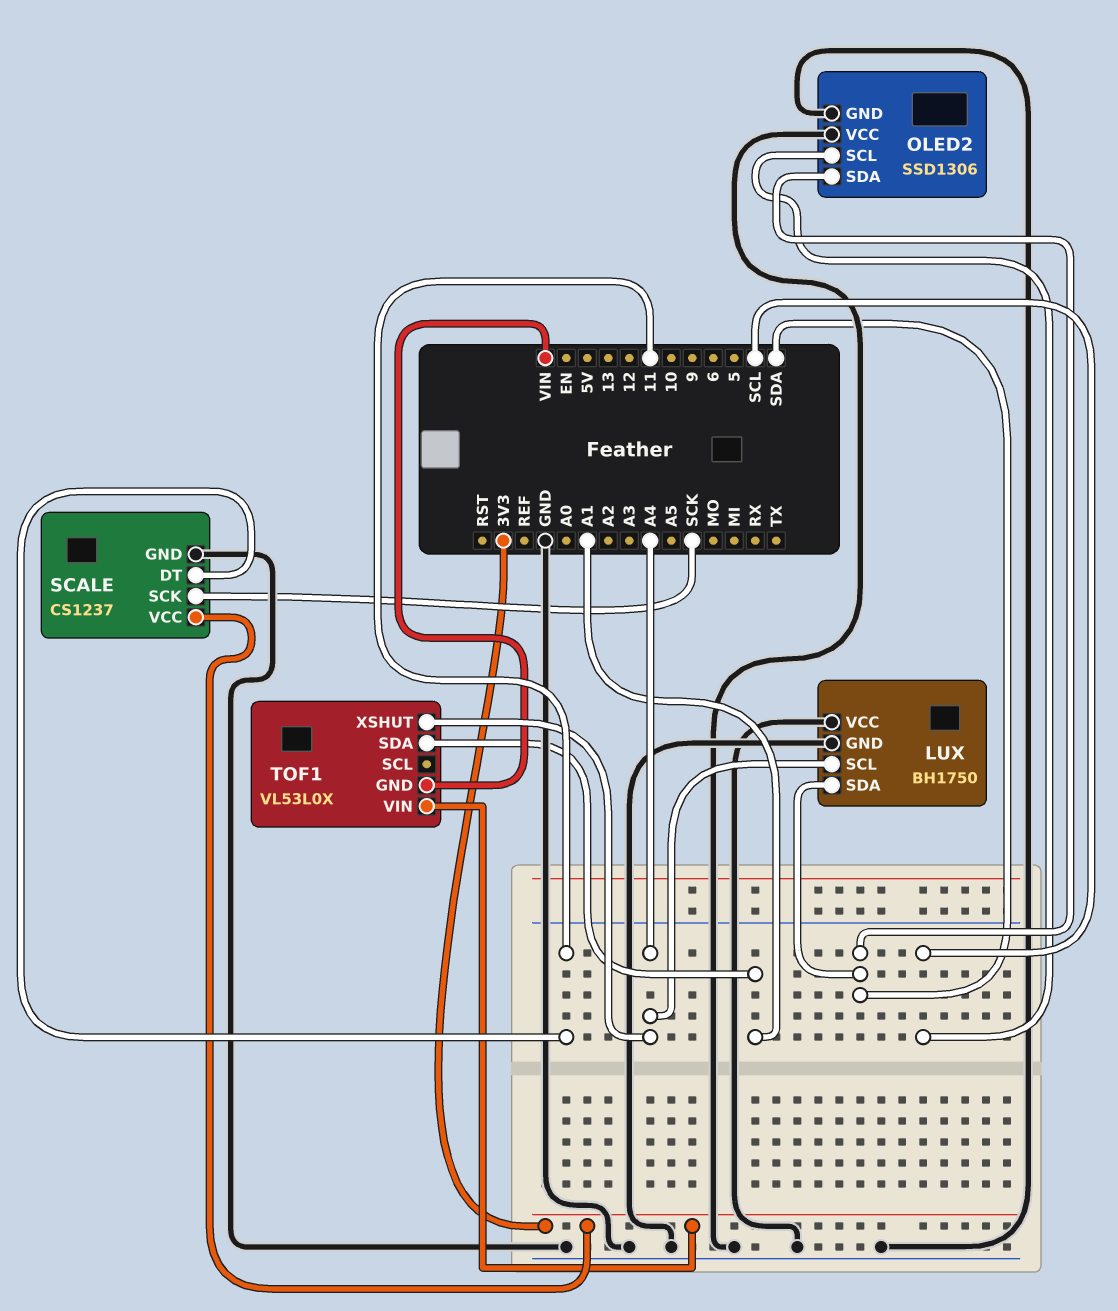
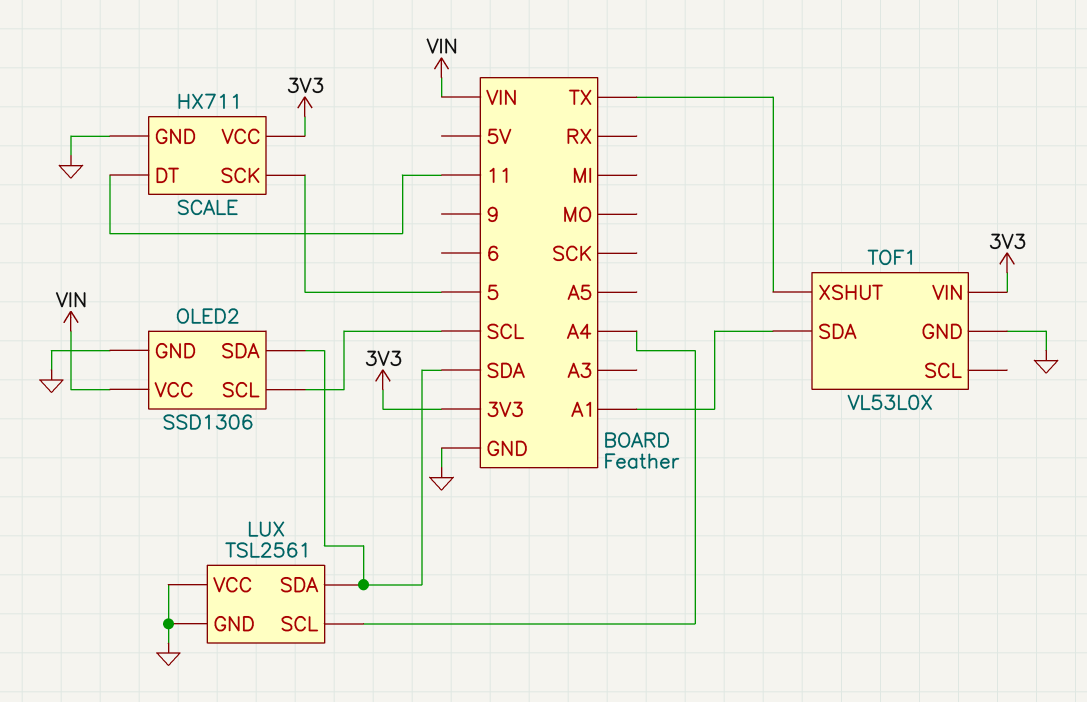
LUX: BH1750 -> TSL2561
OLED2 pin VCC: GND -> VIN
SCALE: CS1237 -> HX711
SCALE pin SCK: SCK -> 5
TOF1 pin GND: VIN -> GND
TOF1 pin XSHUT: A4 -> TX

